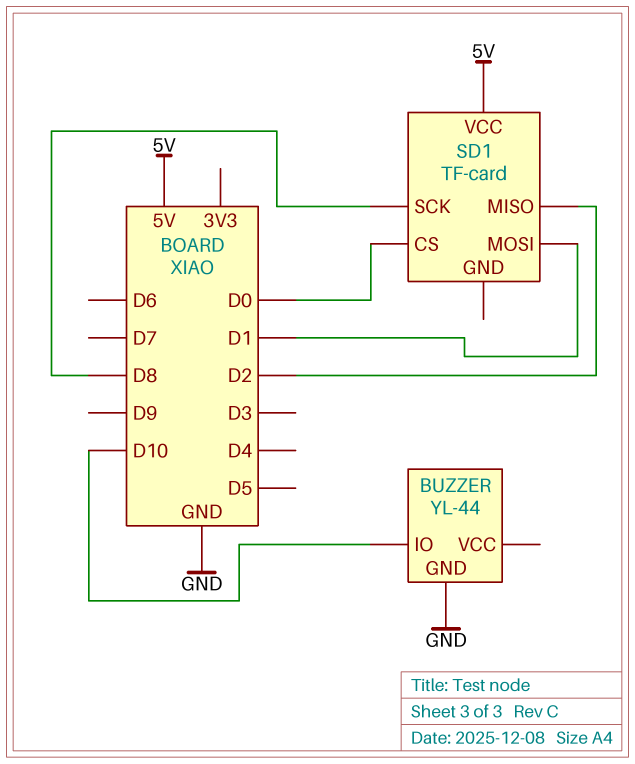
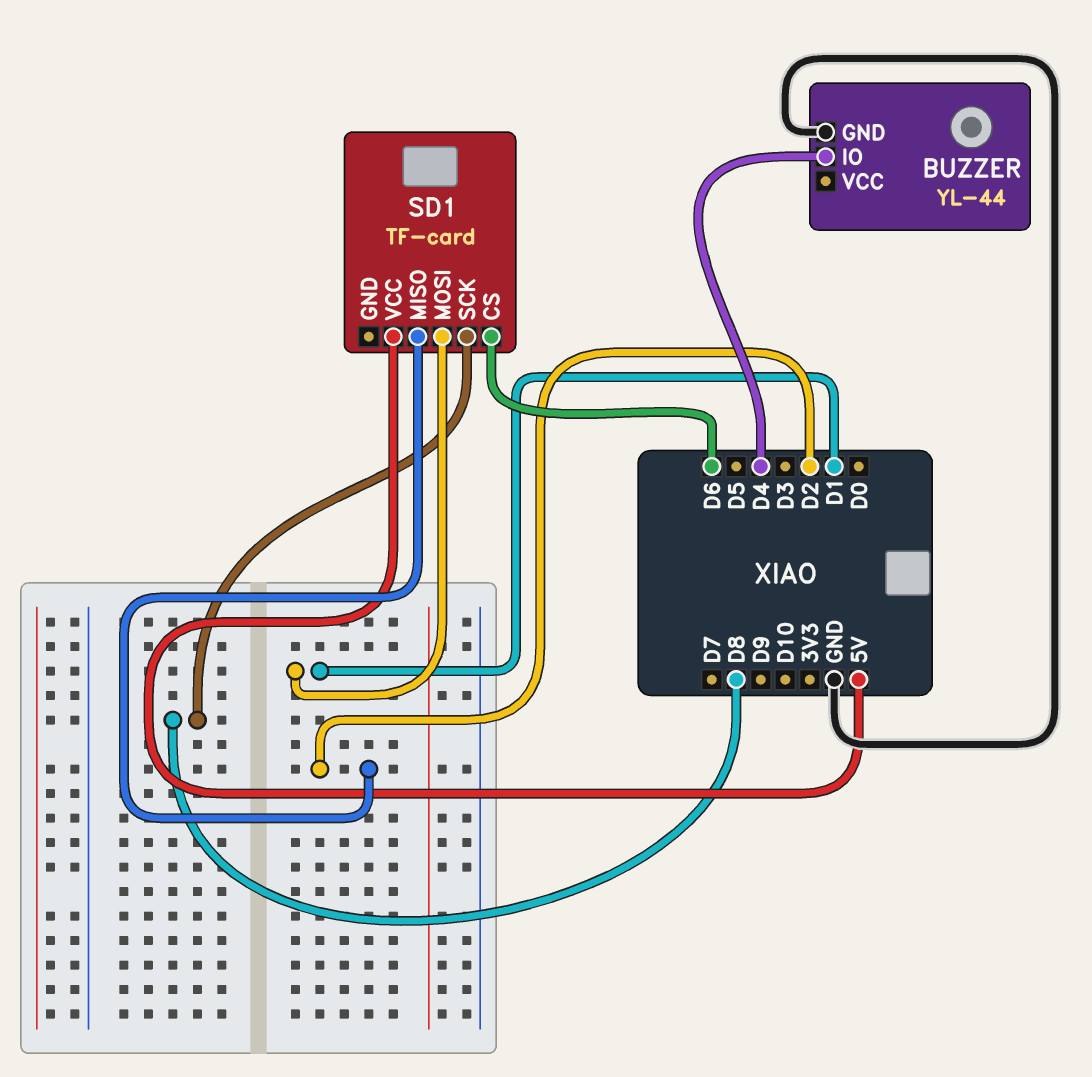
BUZZER pin IO: D10 -> D4
SD1 pin CS: D0 -> D6

